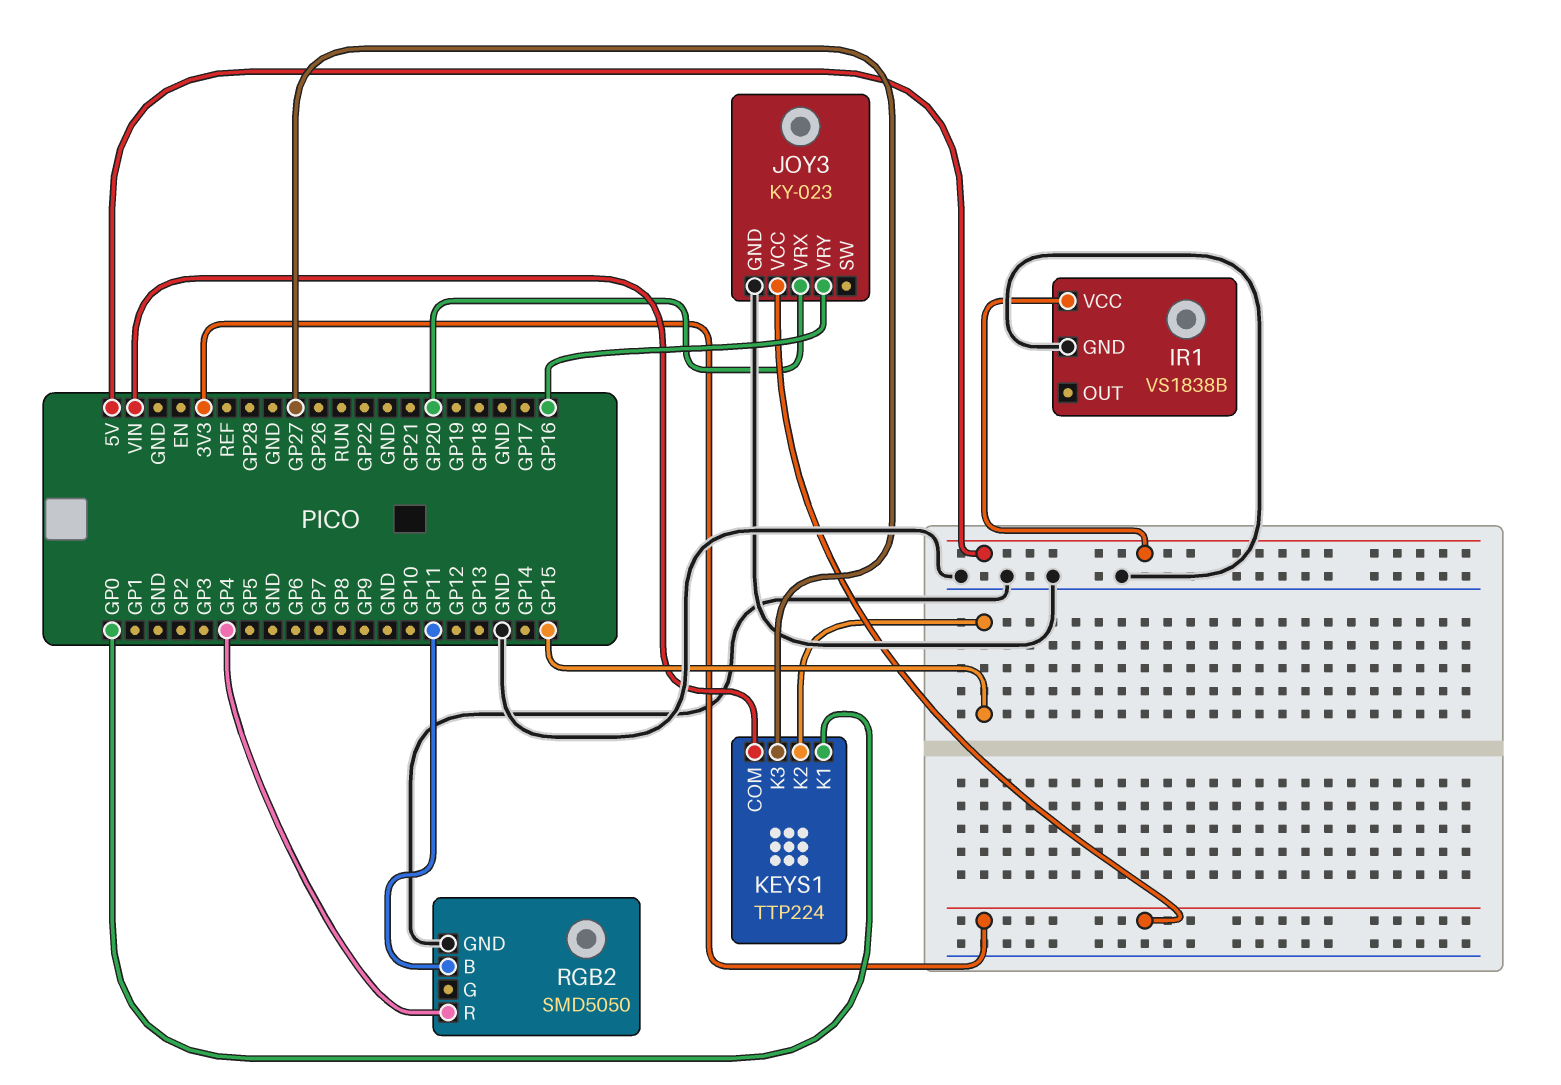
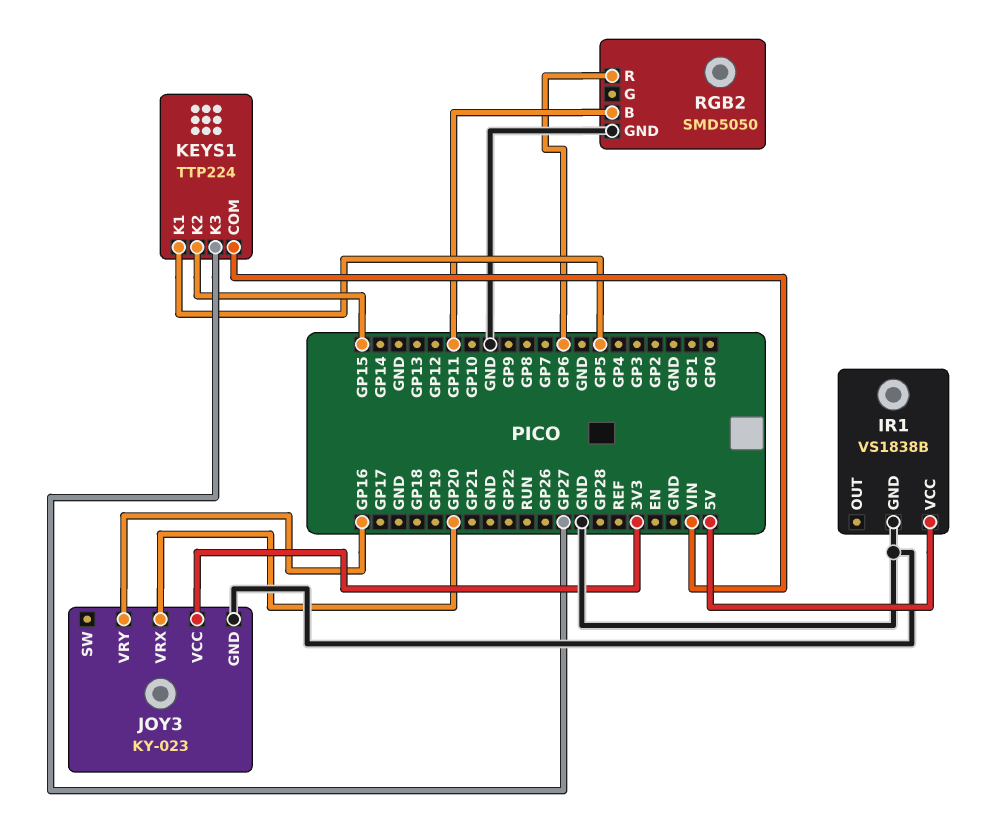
KEYS1 pin K1: GP0 -> GP5
RGB2 pin R: GP4 -> GP6

